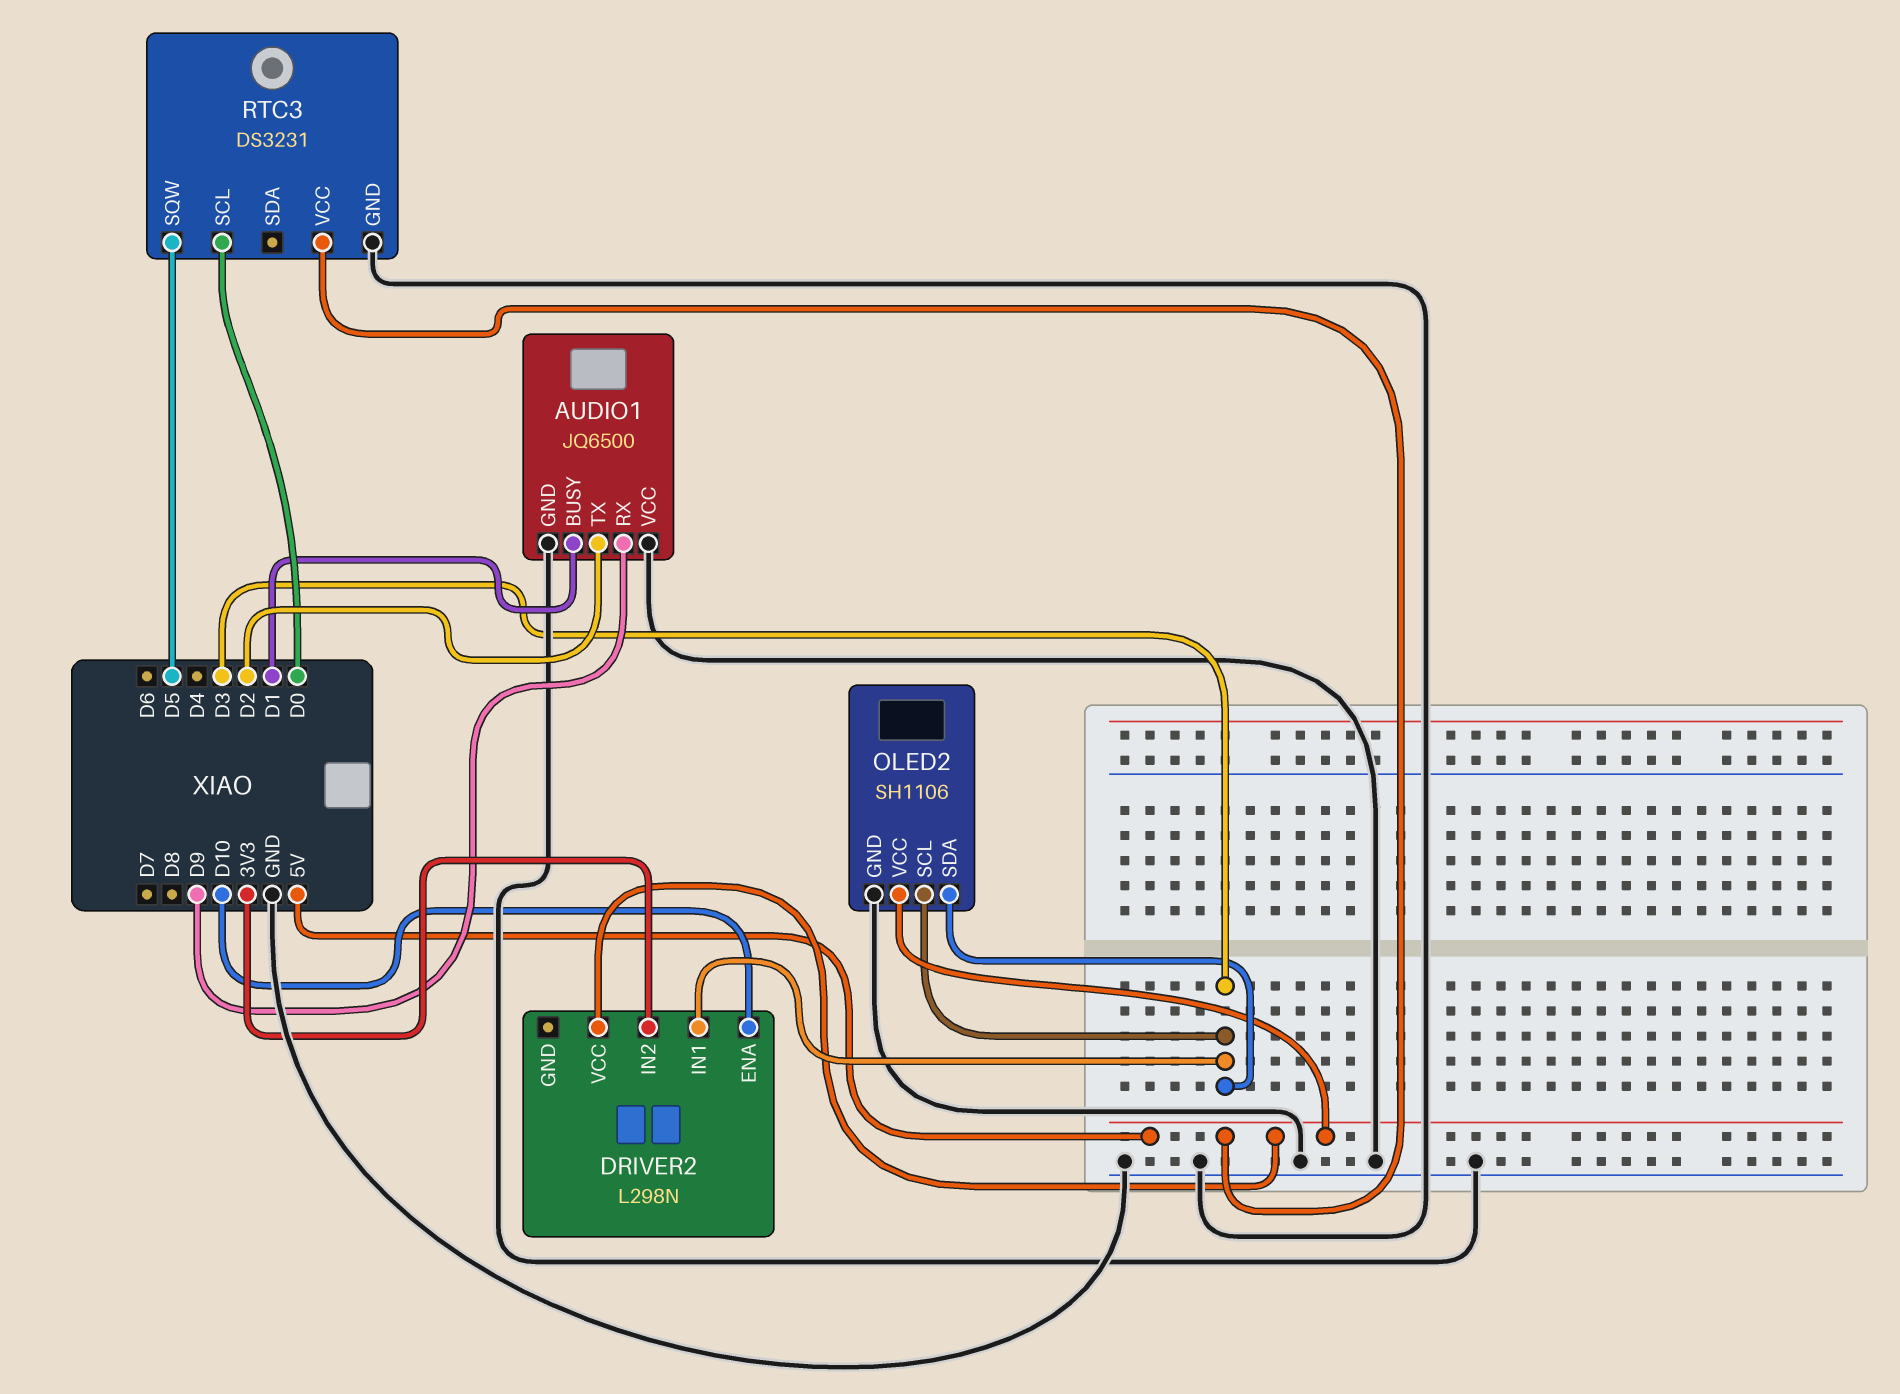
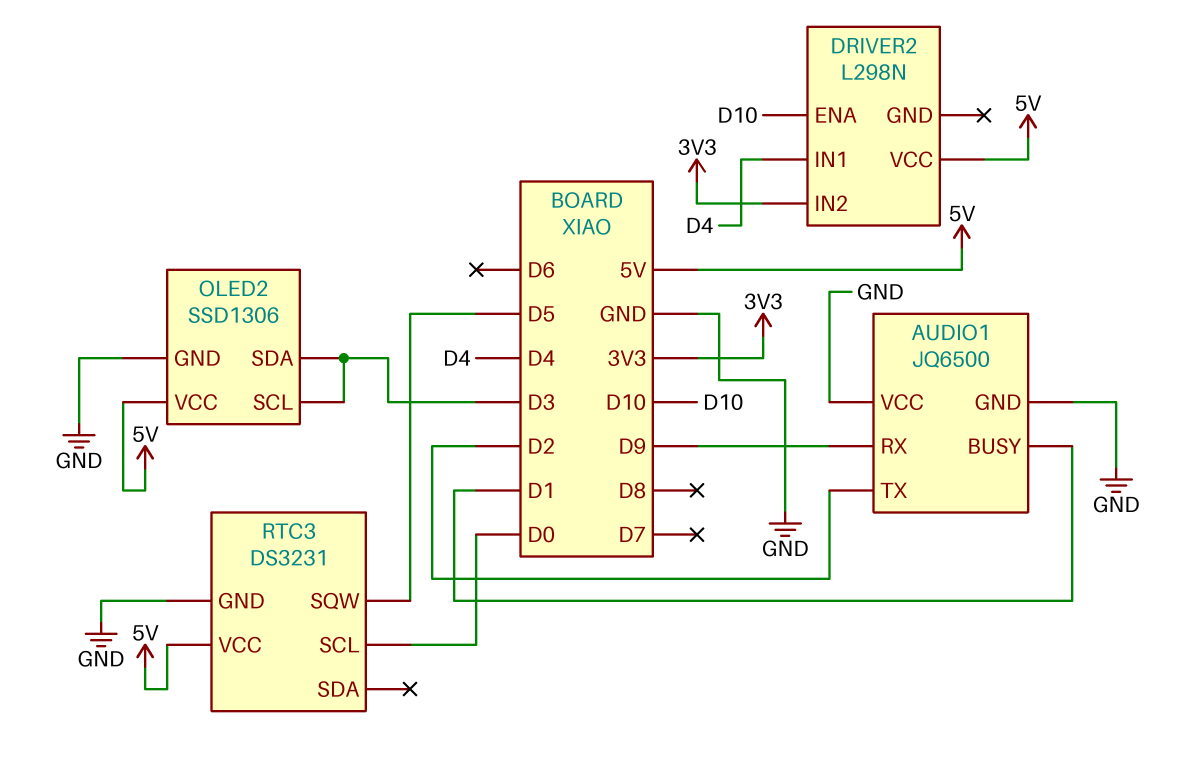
DRIVER2 pin IN1: D3 -> D4
OLED2: SH1106 -> SSD1306

